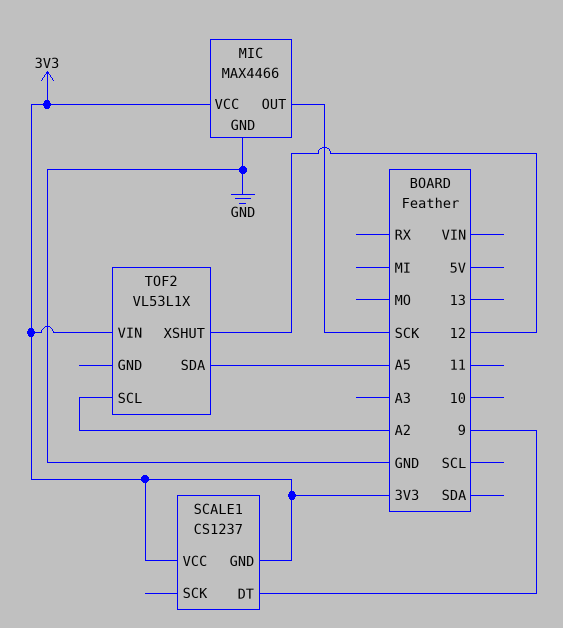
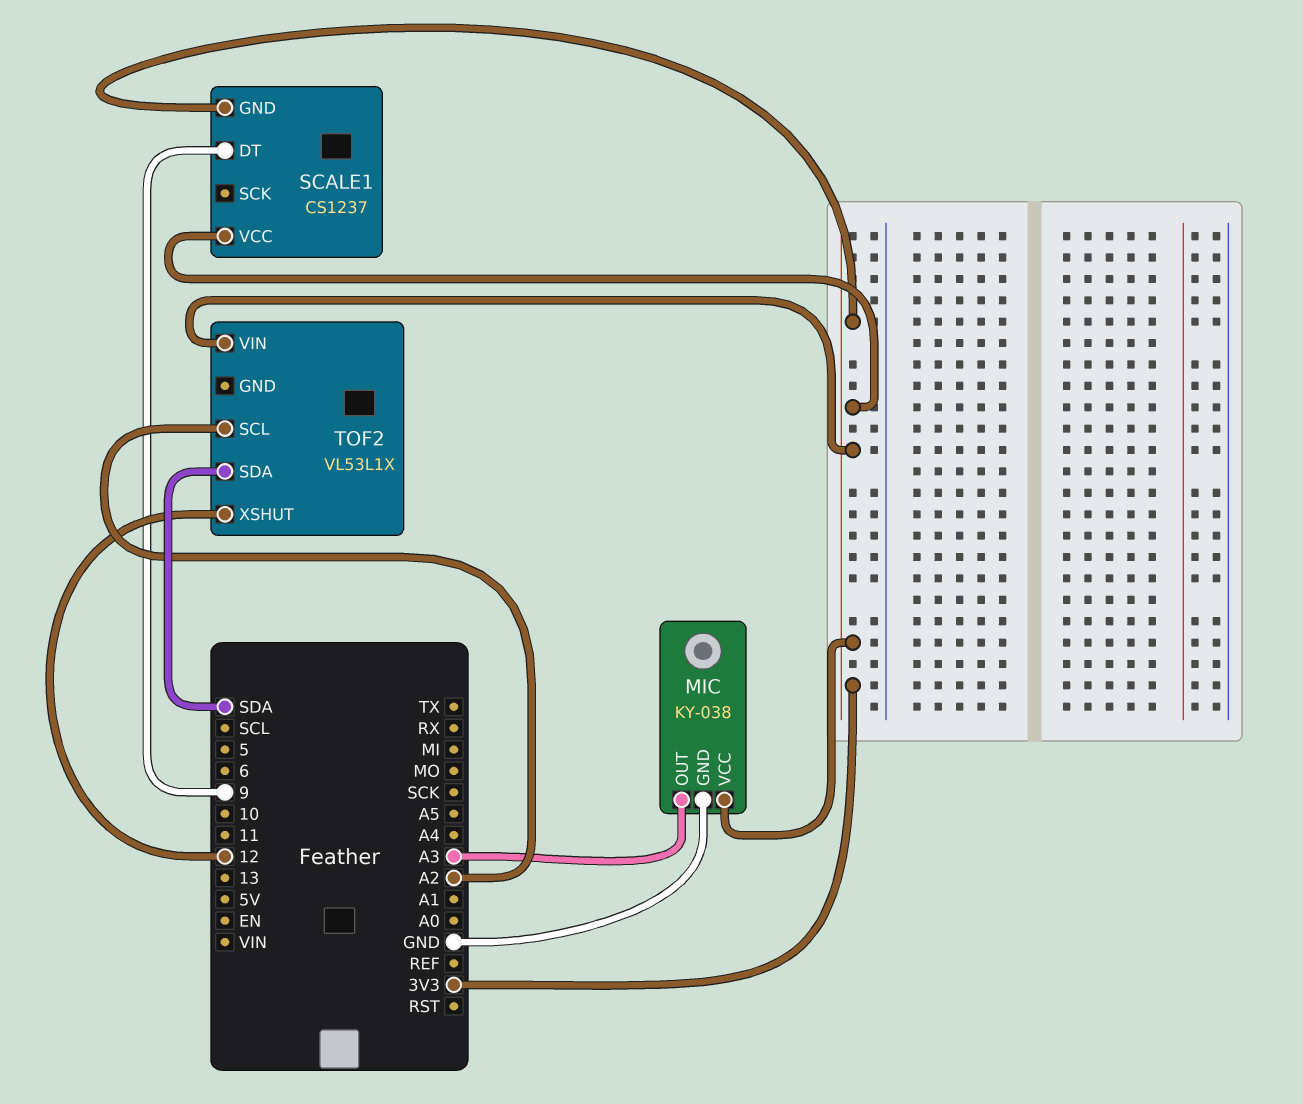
MIC: MAX4466 -> KY-038
MIC pin OUT: SCK -> A3
TOF2 pin SDA: A5 -> SDA

